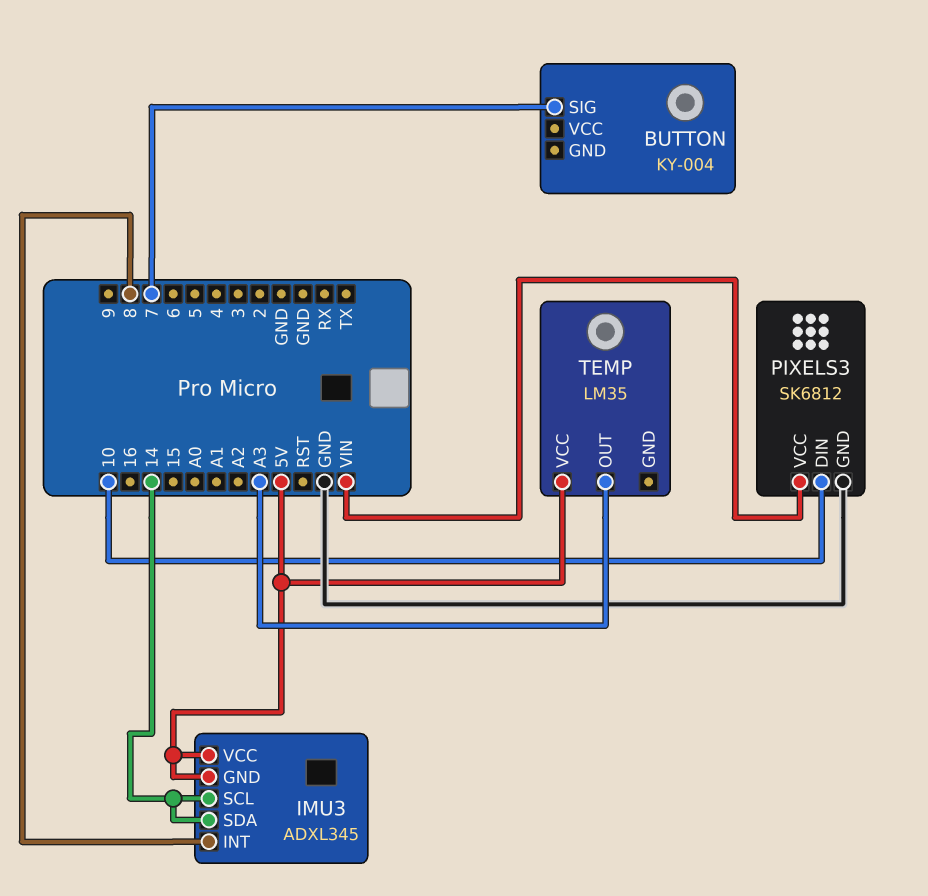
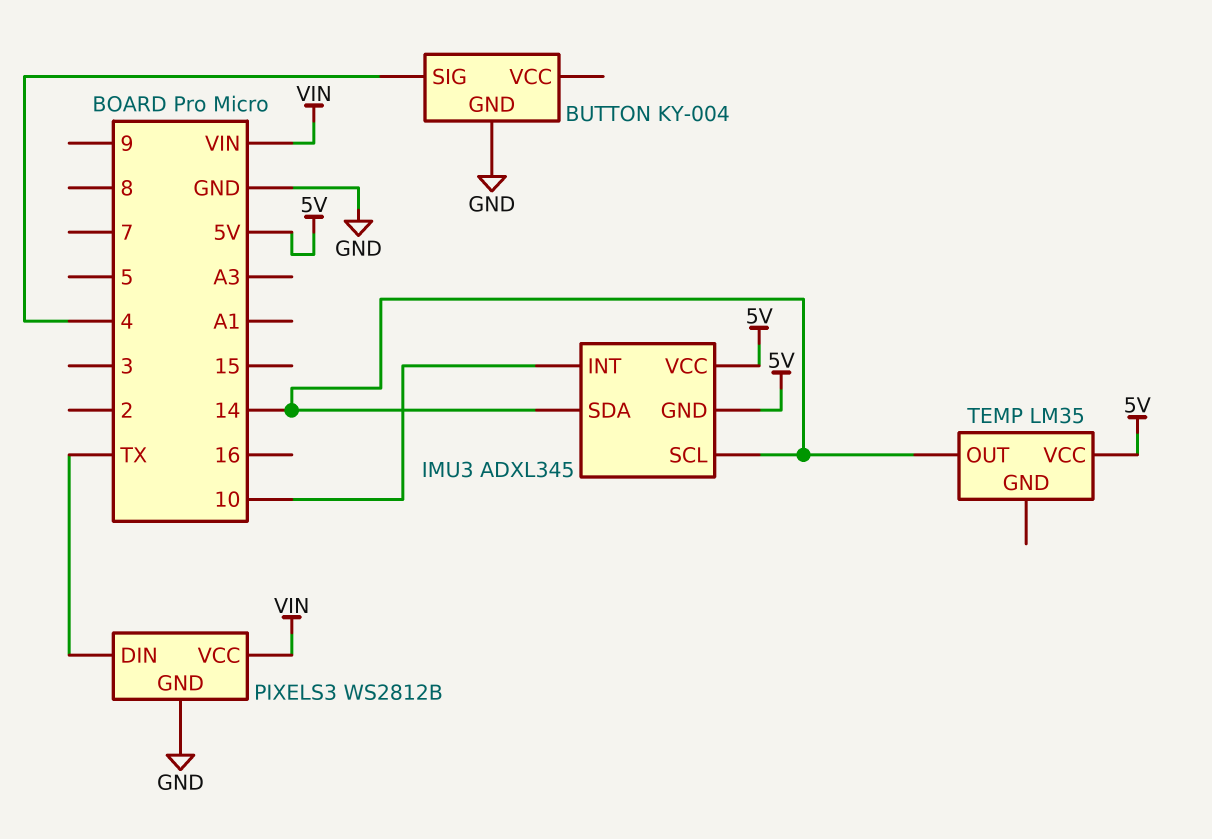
BUTTON pin GND: none -> GND
BUTTON pin SIG: 7 -> 4
IMU3 pin INT: 8 -> 10
PIXELS3: SK6812 -> WS2812B
PIXELS3 pin DIN: 10 -> TX
TEMP pin OUT: A3 -> 14

